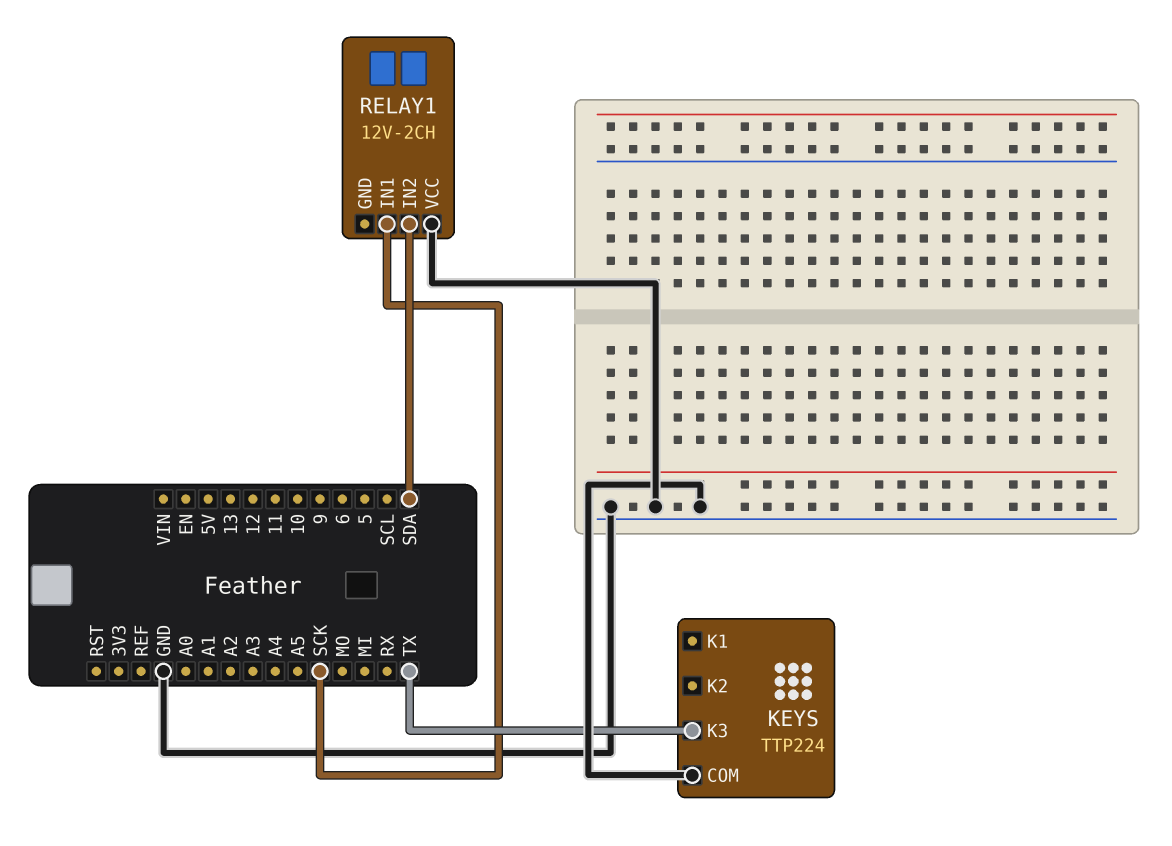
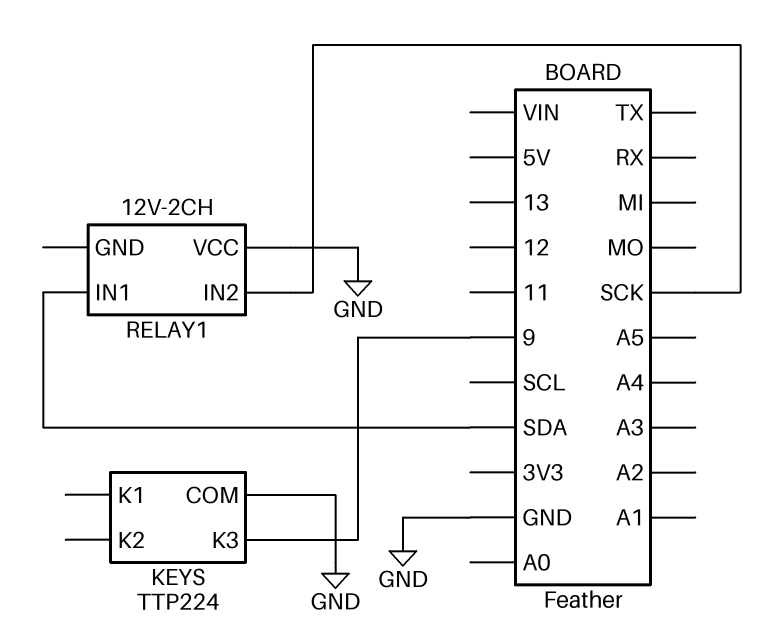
KEYS pin K3: TX -> 9
RELAY1 pin IN1: SCK -> SDA
RELAY1 pin IN2: SDA -> SCK

